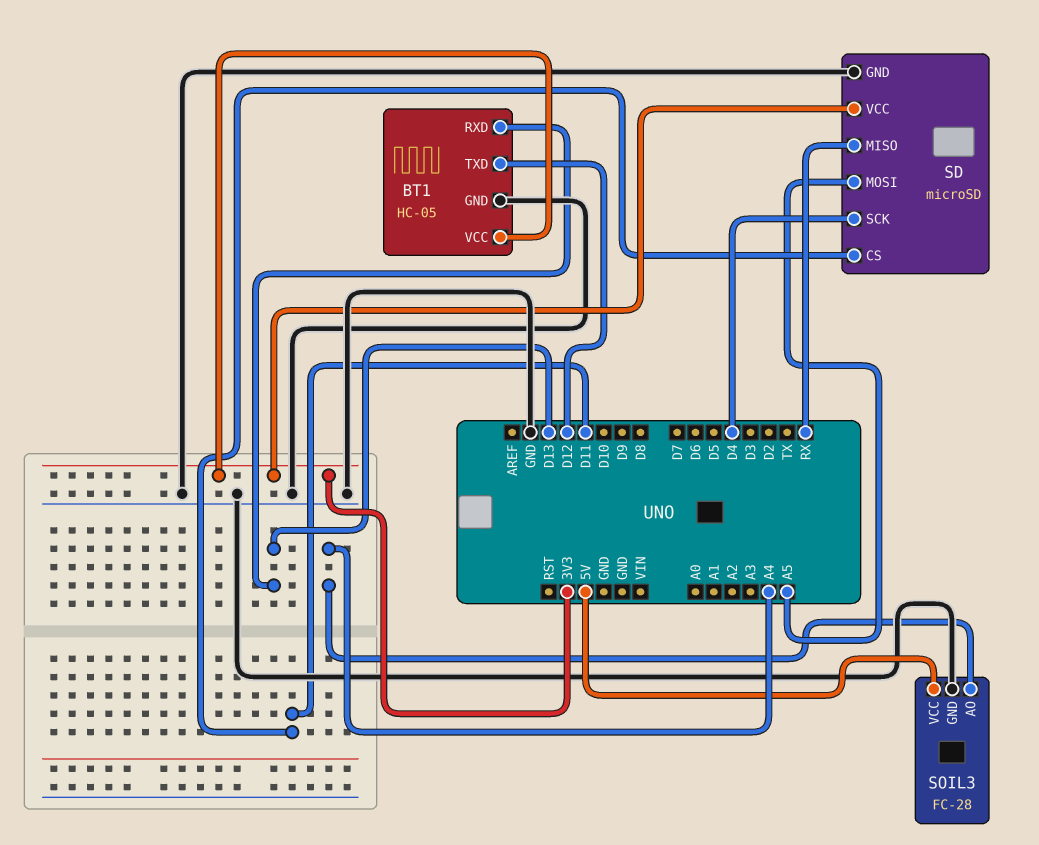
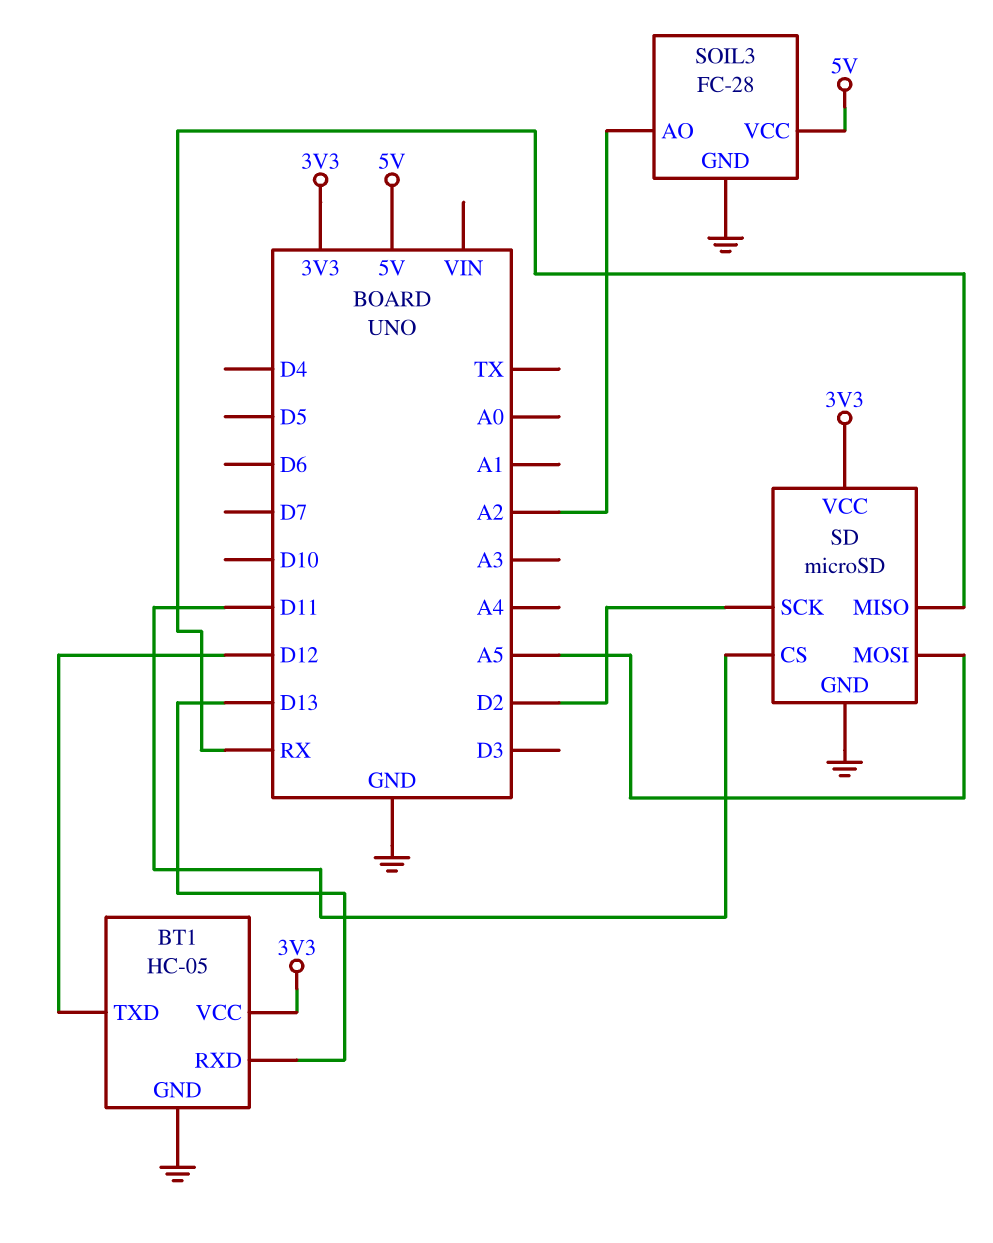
SD pin SCK: D4 -> D2
SOIL3 pin AO: A4 -> A2

